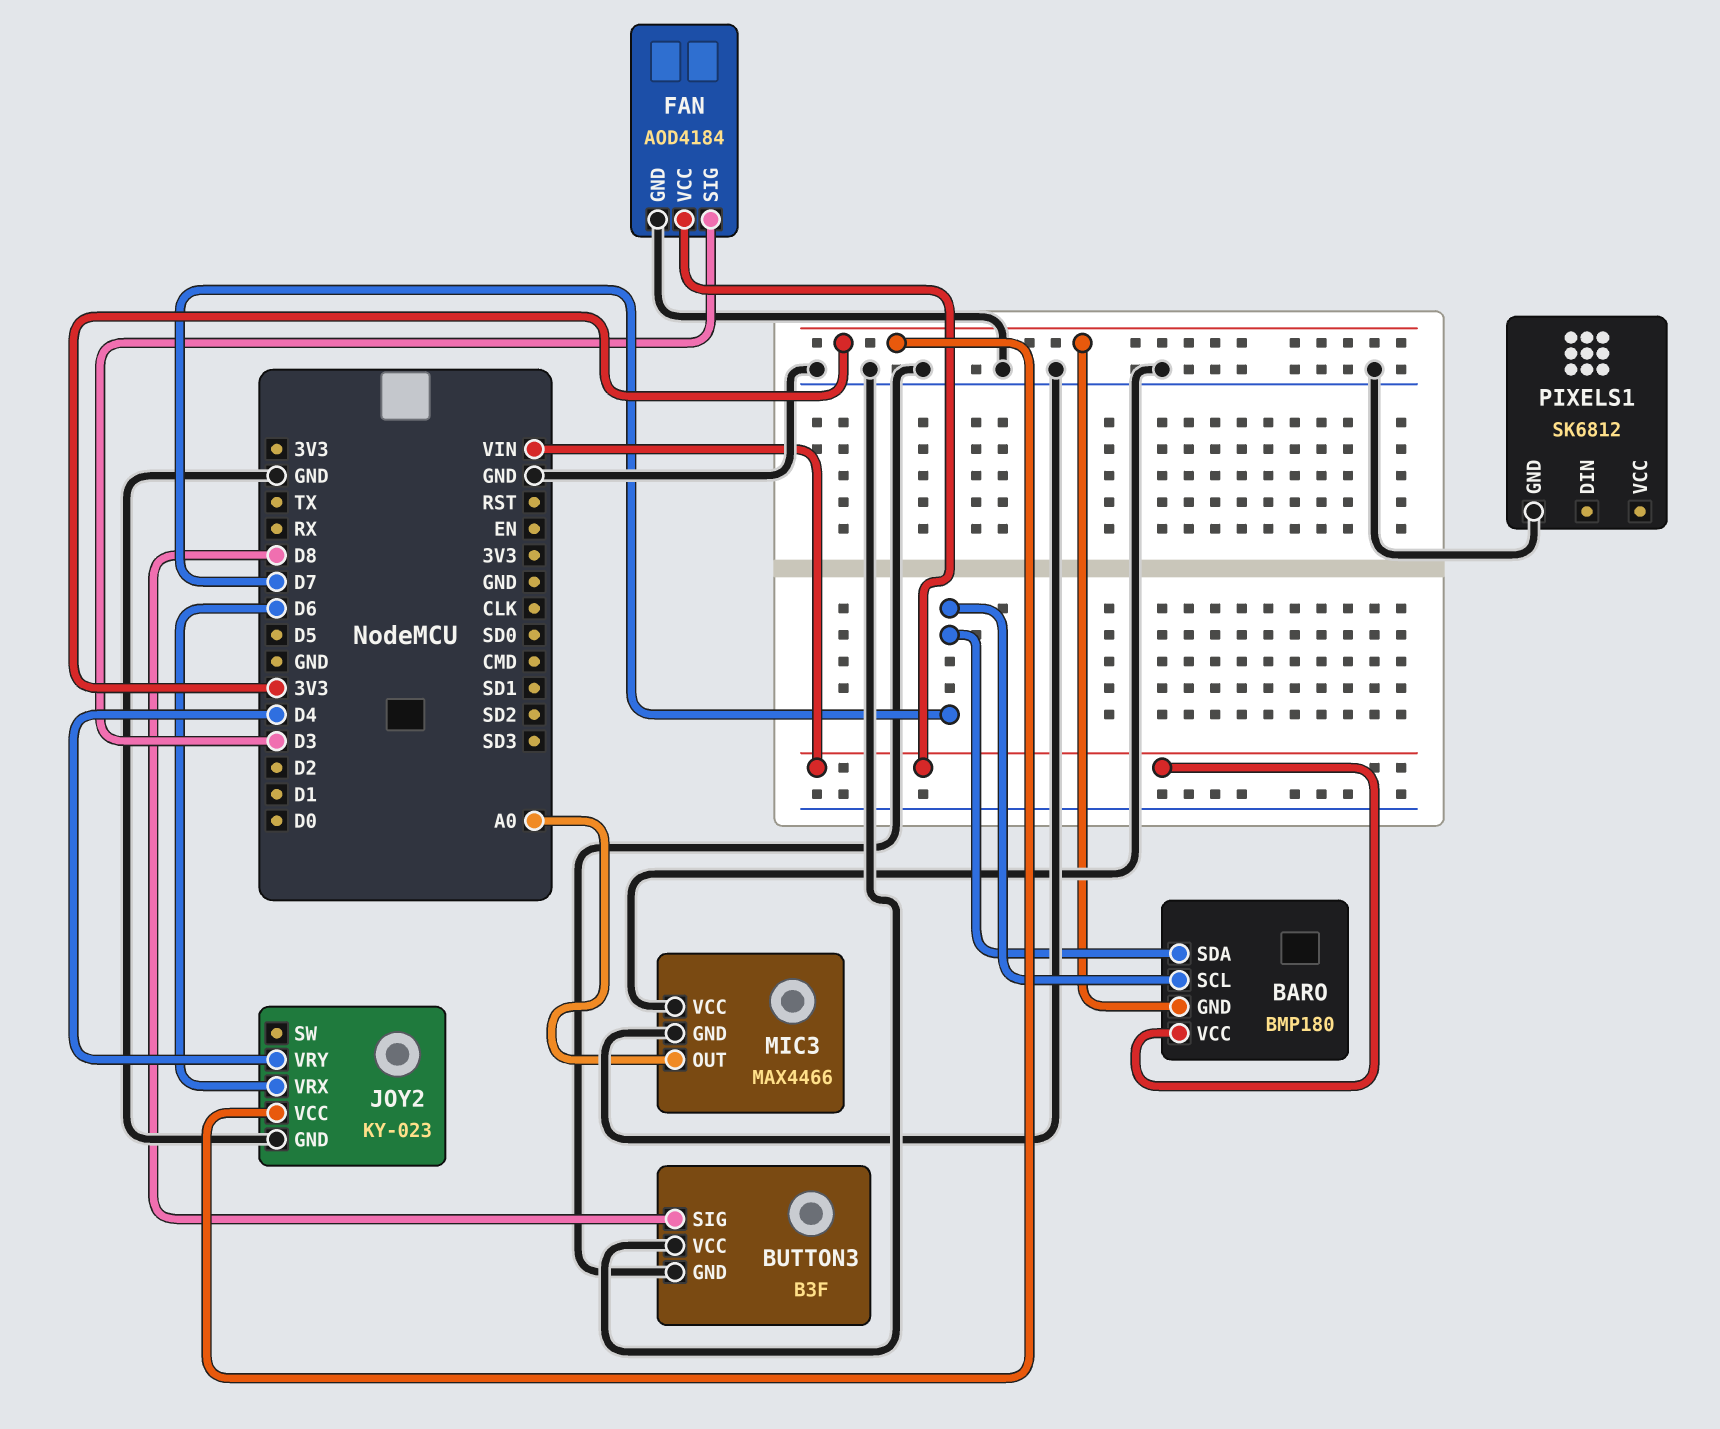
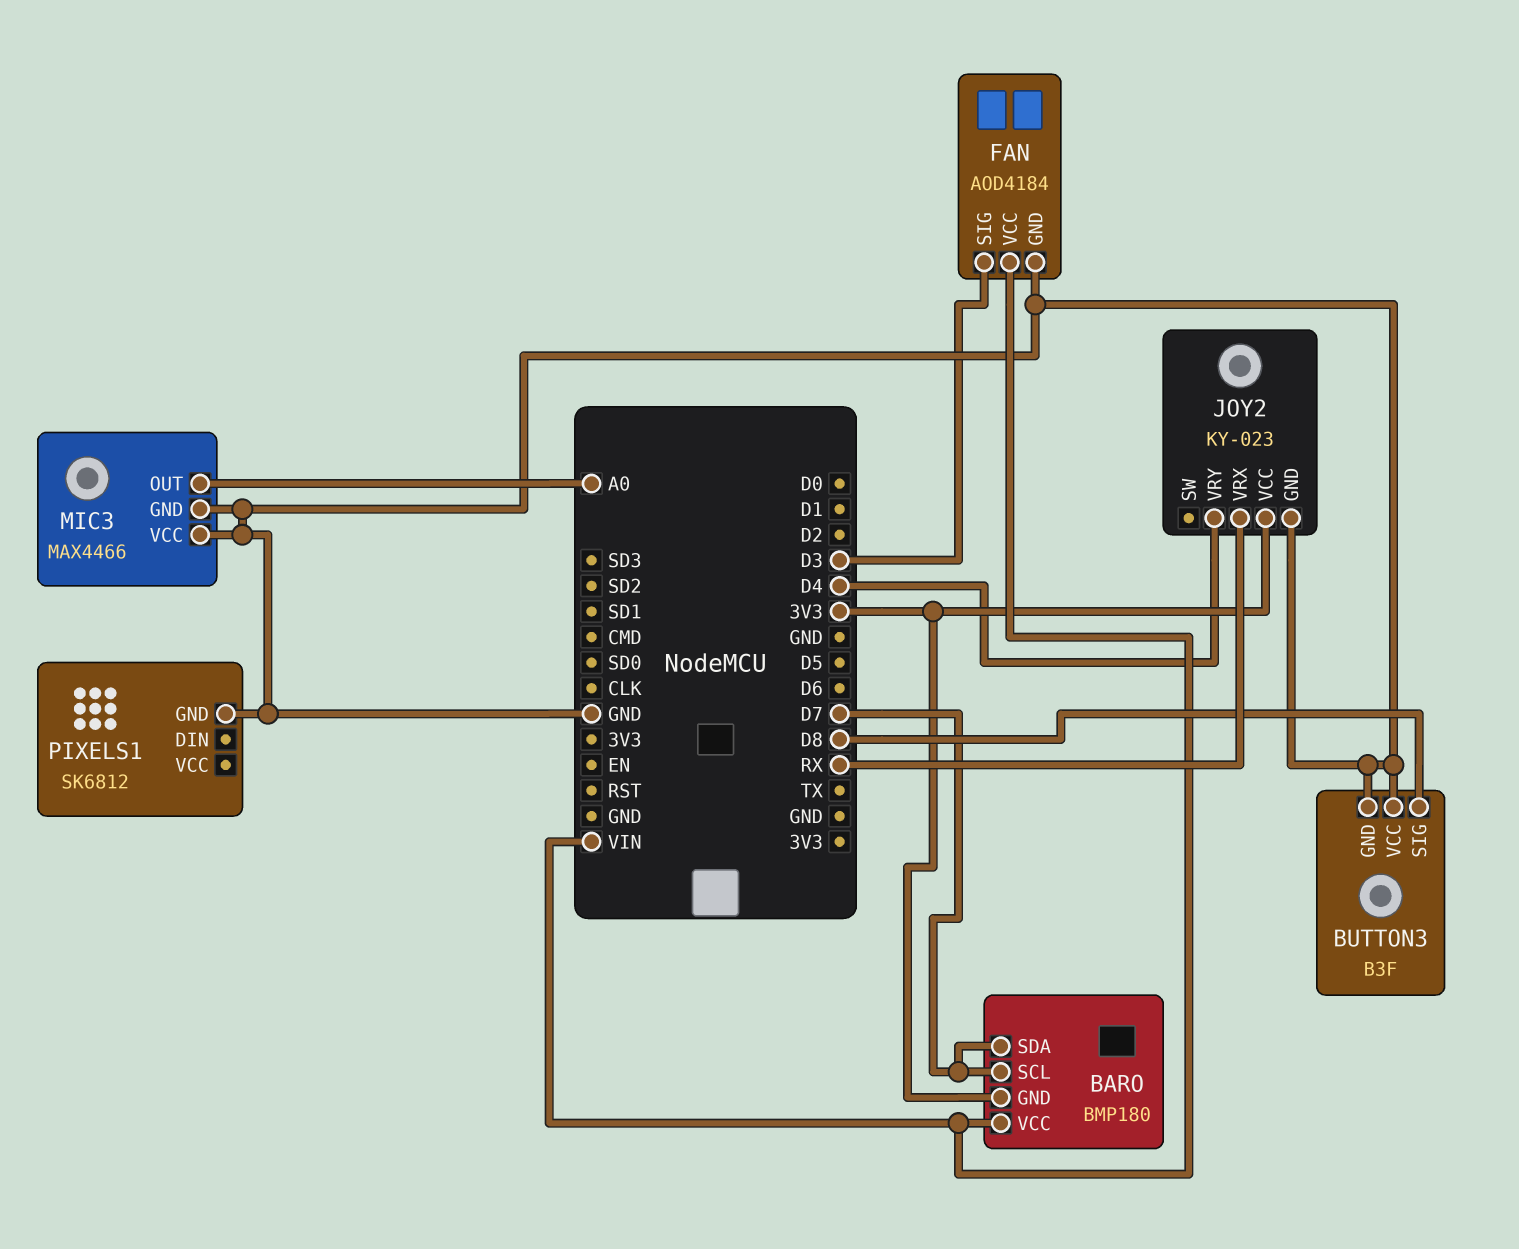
JOY2 pin VRX: D6 -> RX

